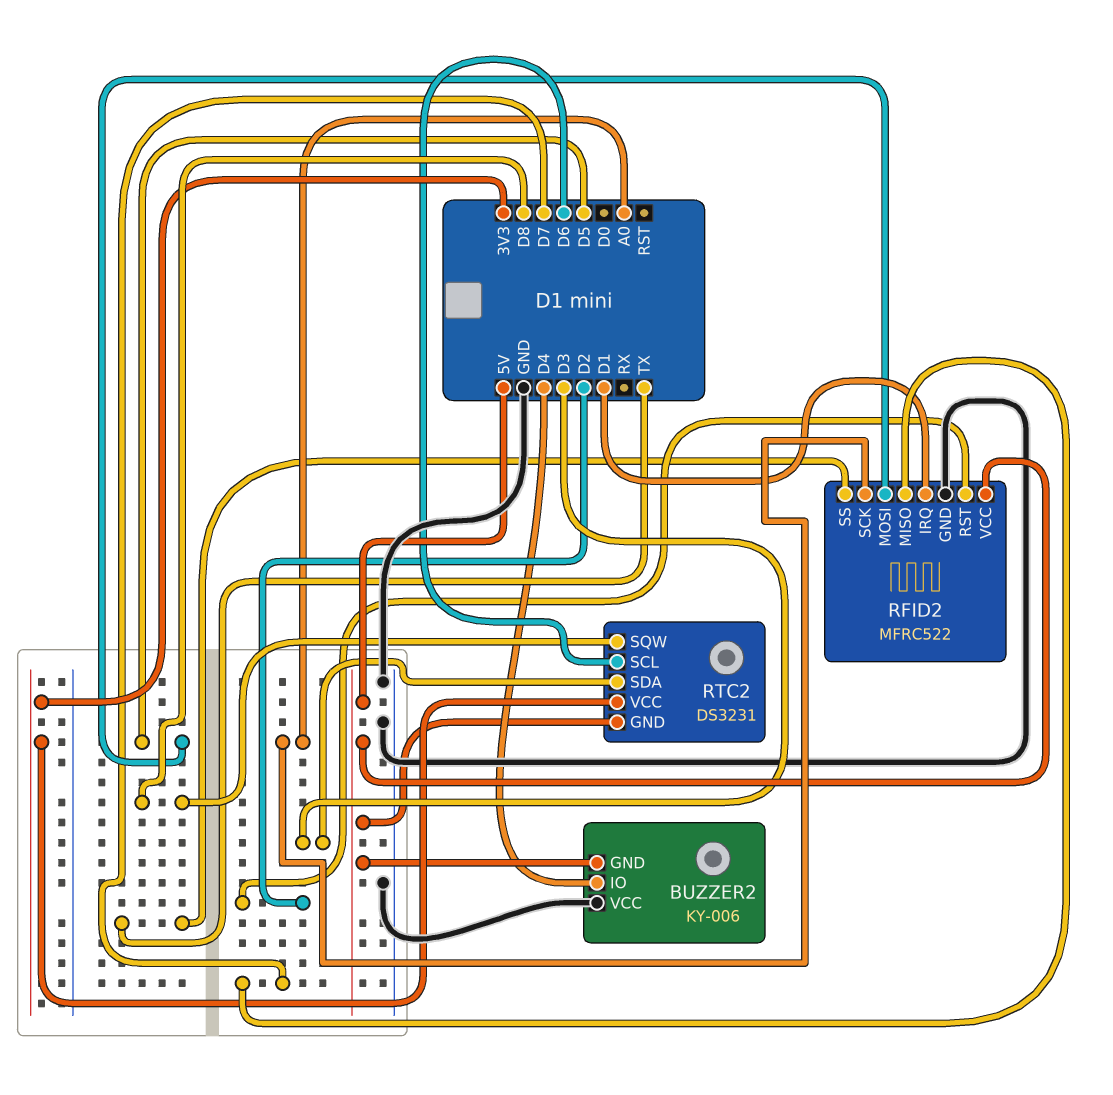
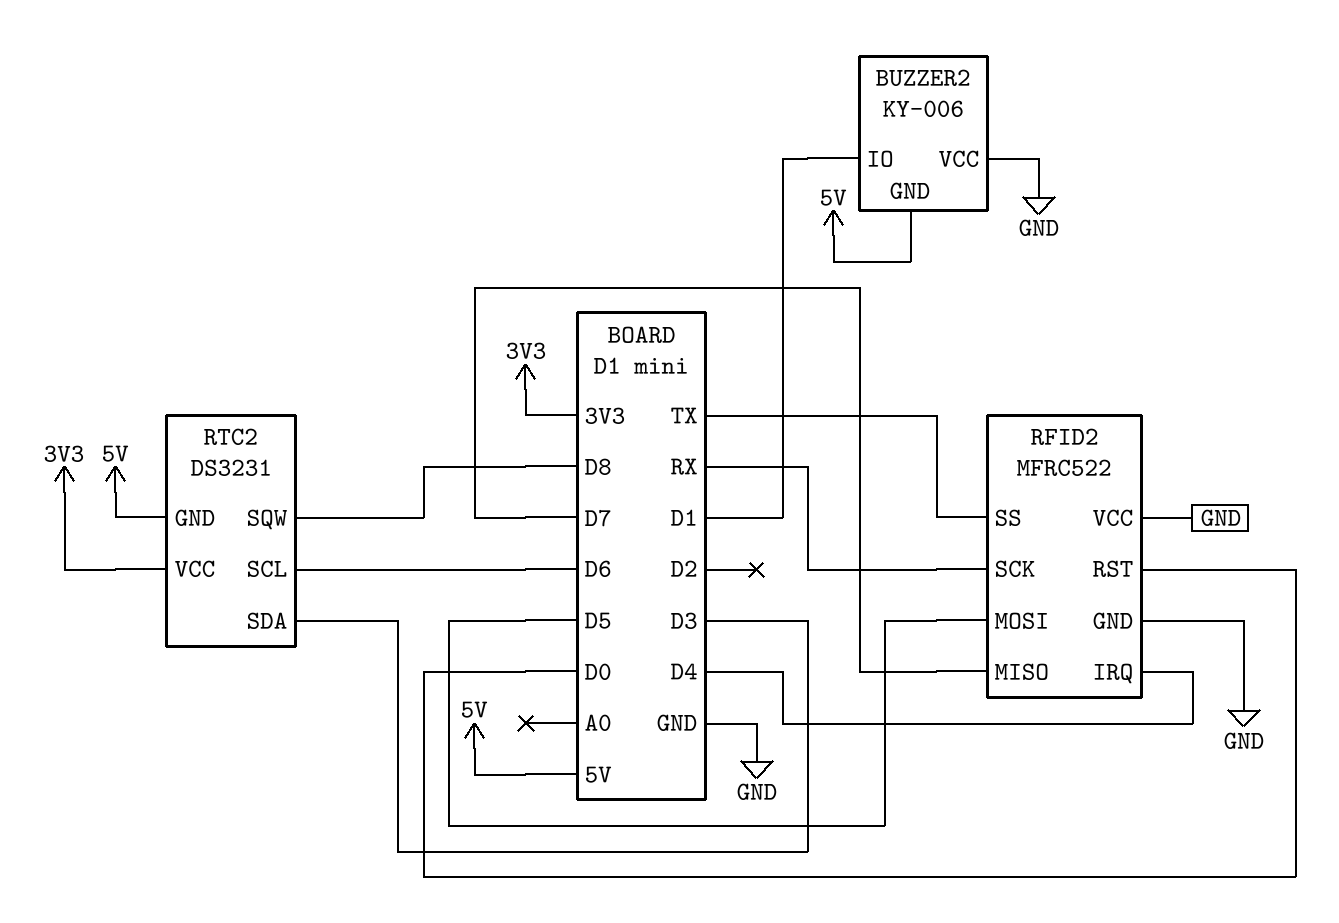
BUZZER2 pin IO: D4 -> D1
RFID2 pin IRQ: D1 -> D4
RFID2 pin RST: D2 -> D0
RFID2 pin SCK: A0 -> RX
RFID2 pin VCC: 5V -> GND

